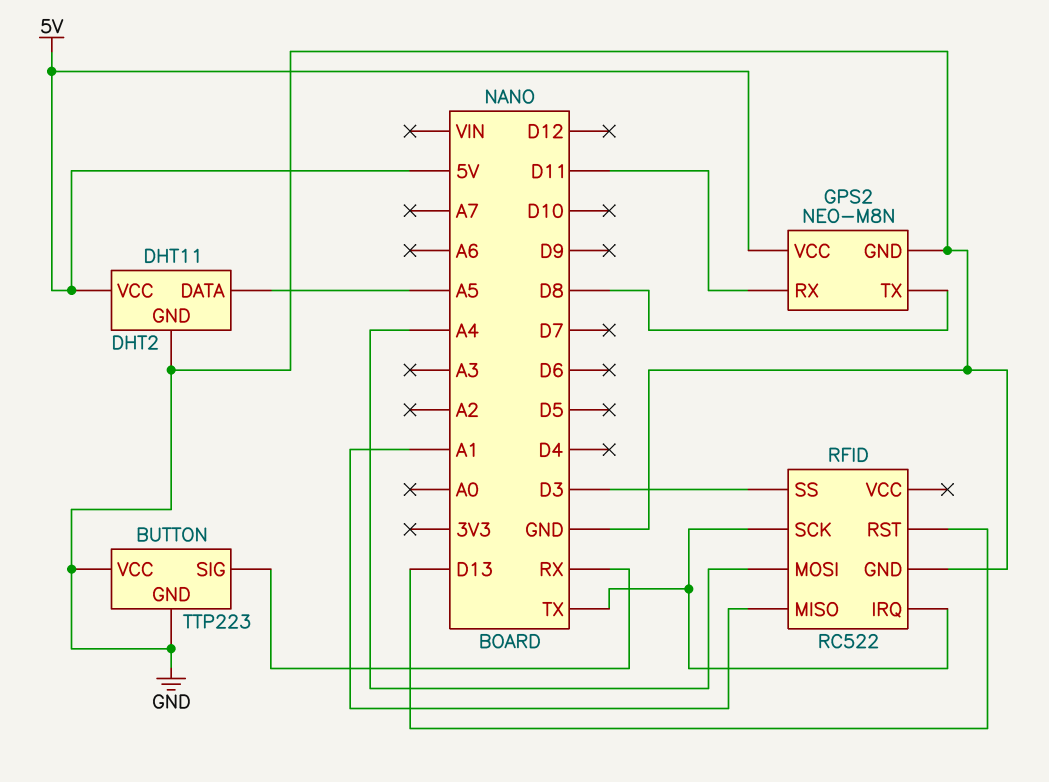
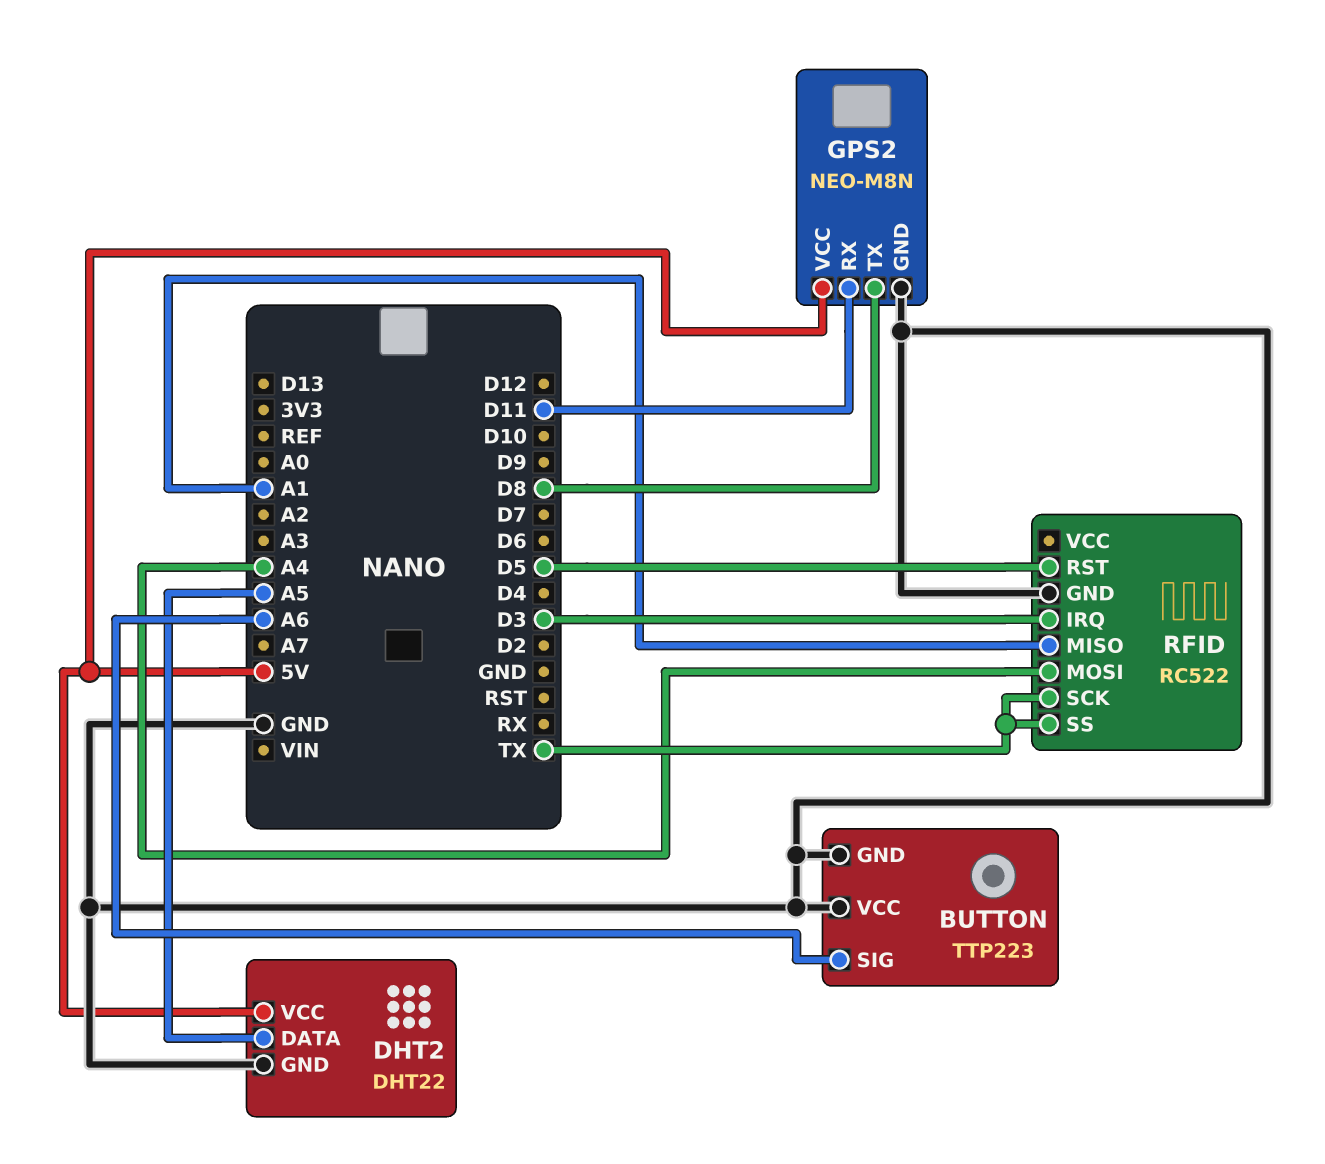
BUTTON pin SIG: RX -> A6
DHT2: DHT11 -> DHT22
RFID pin IRQ: TX -> D3
RFID pin RST: D13 -> D5
RFID pin SS: D3 -> TX

